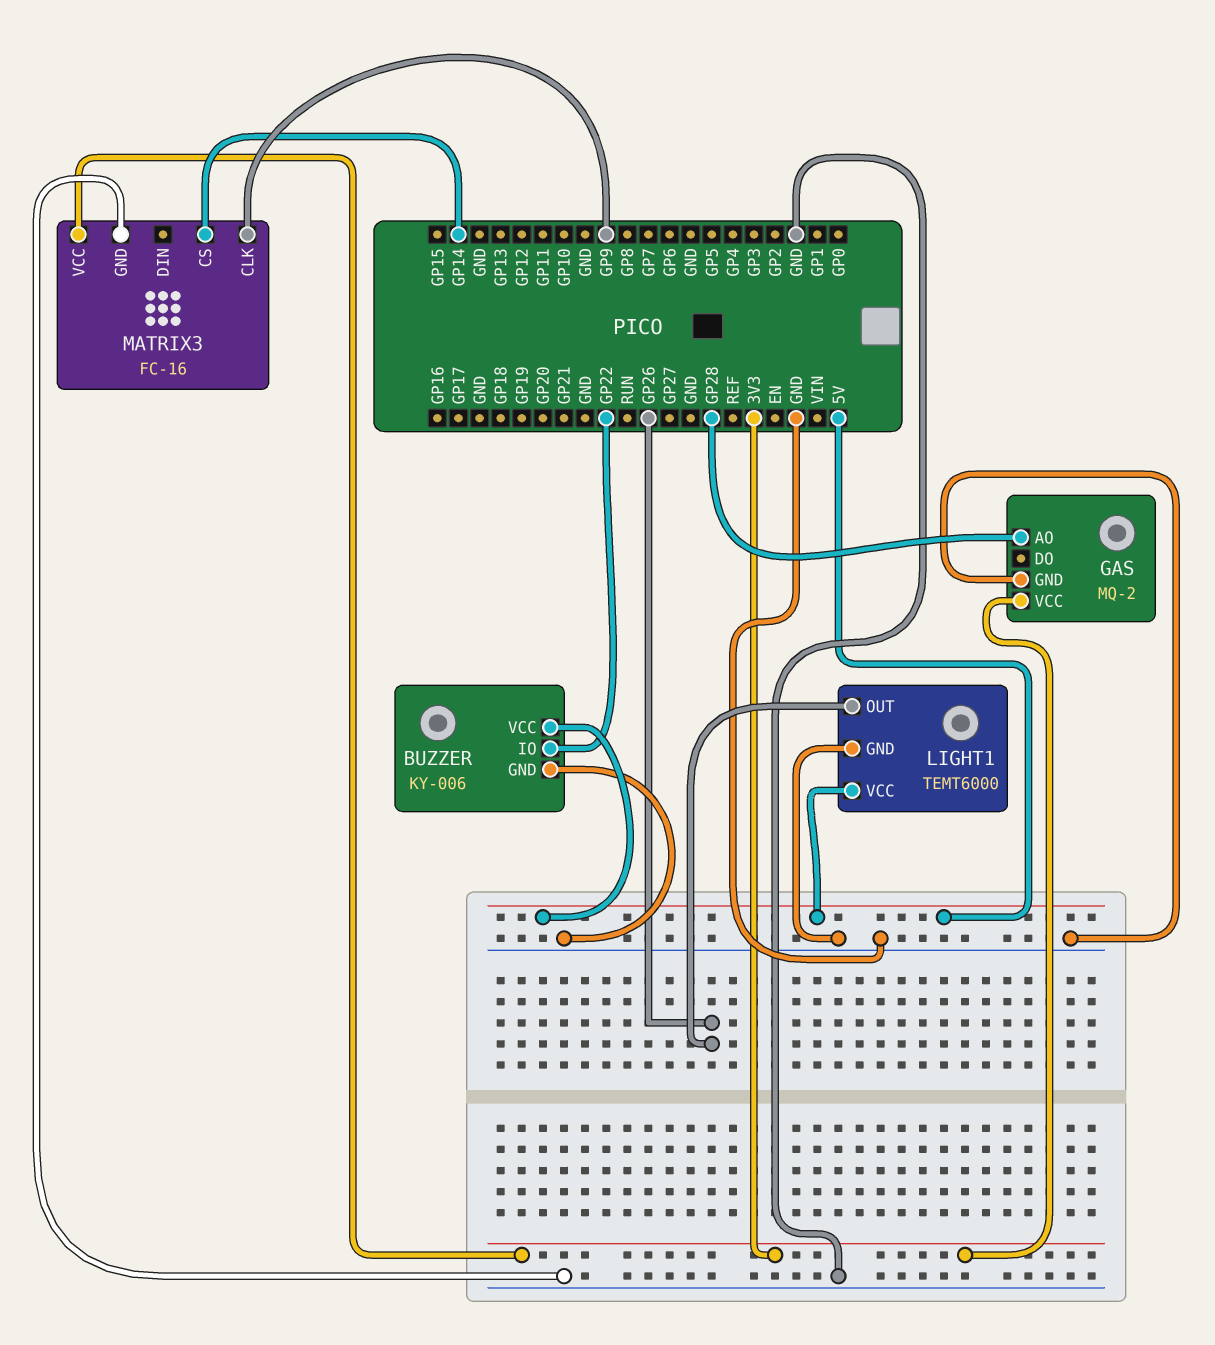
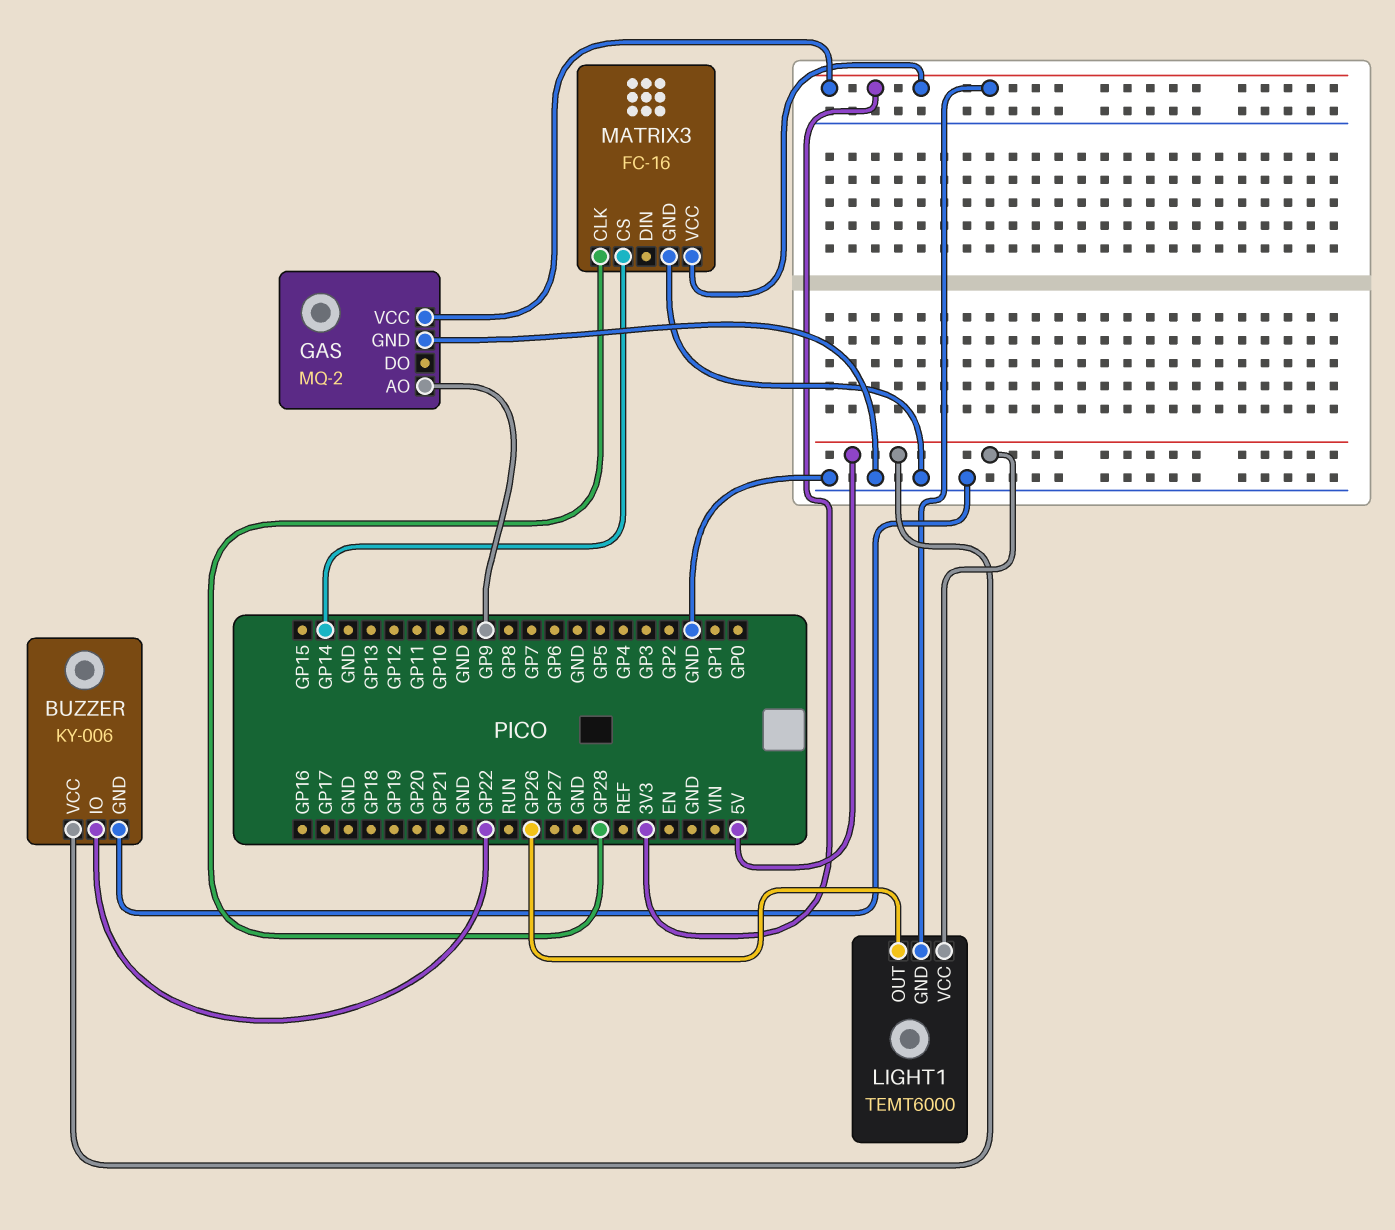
GAS pin AO: GP28 -> GP9
LIGHT1 pin GND: GND -> 3V3
MATRIX3 pin CLK: GP9 -> GP28

